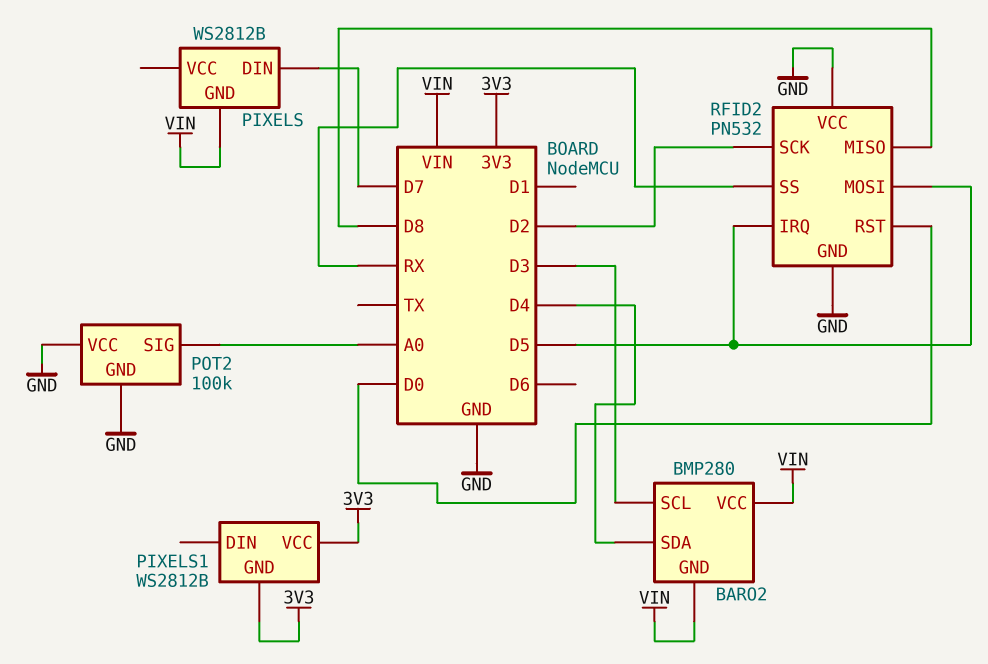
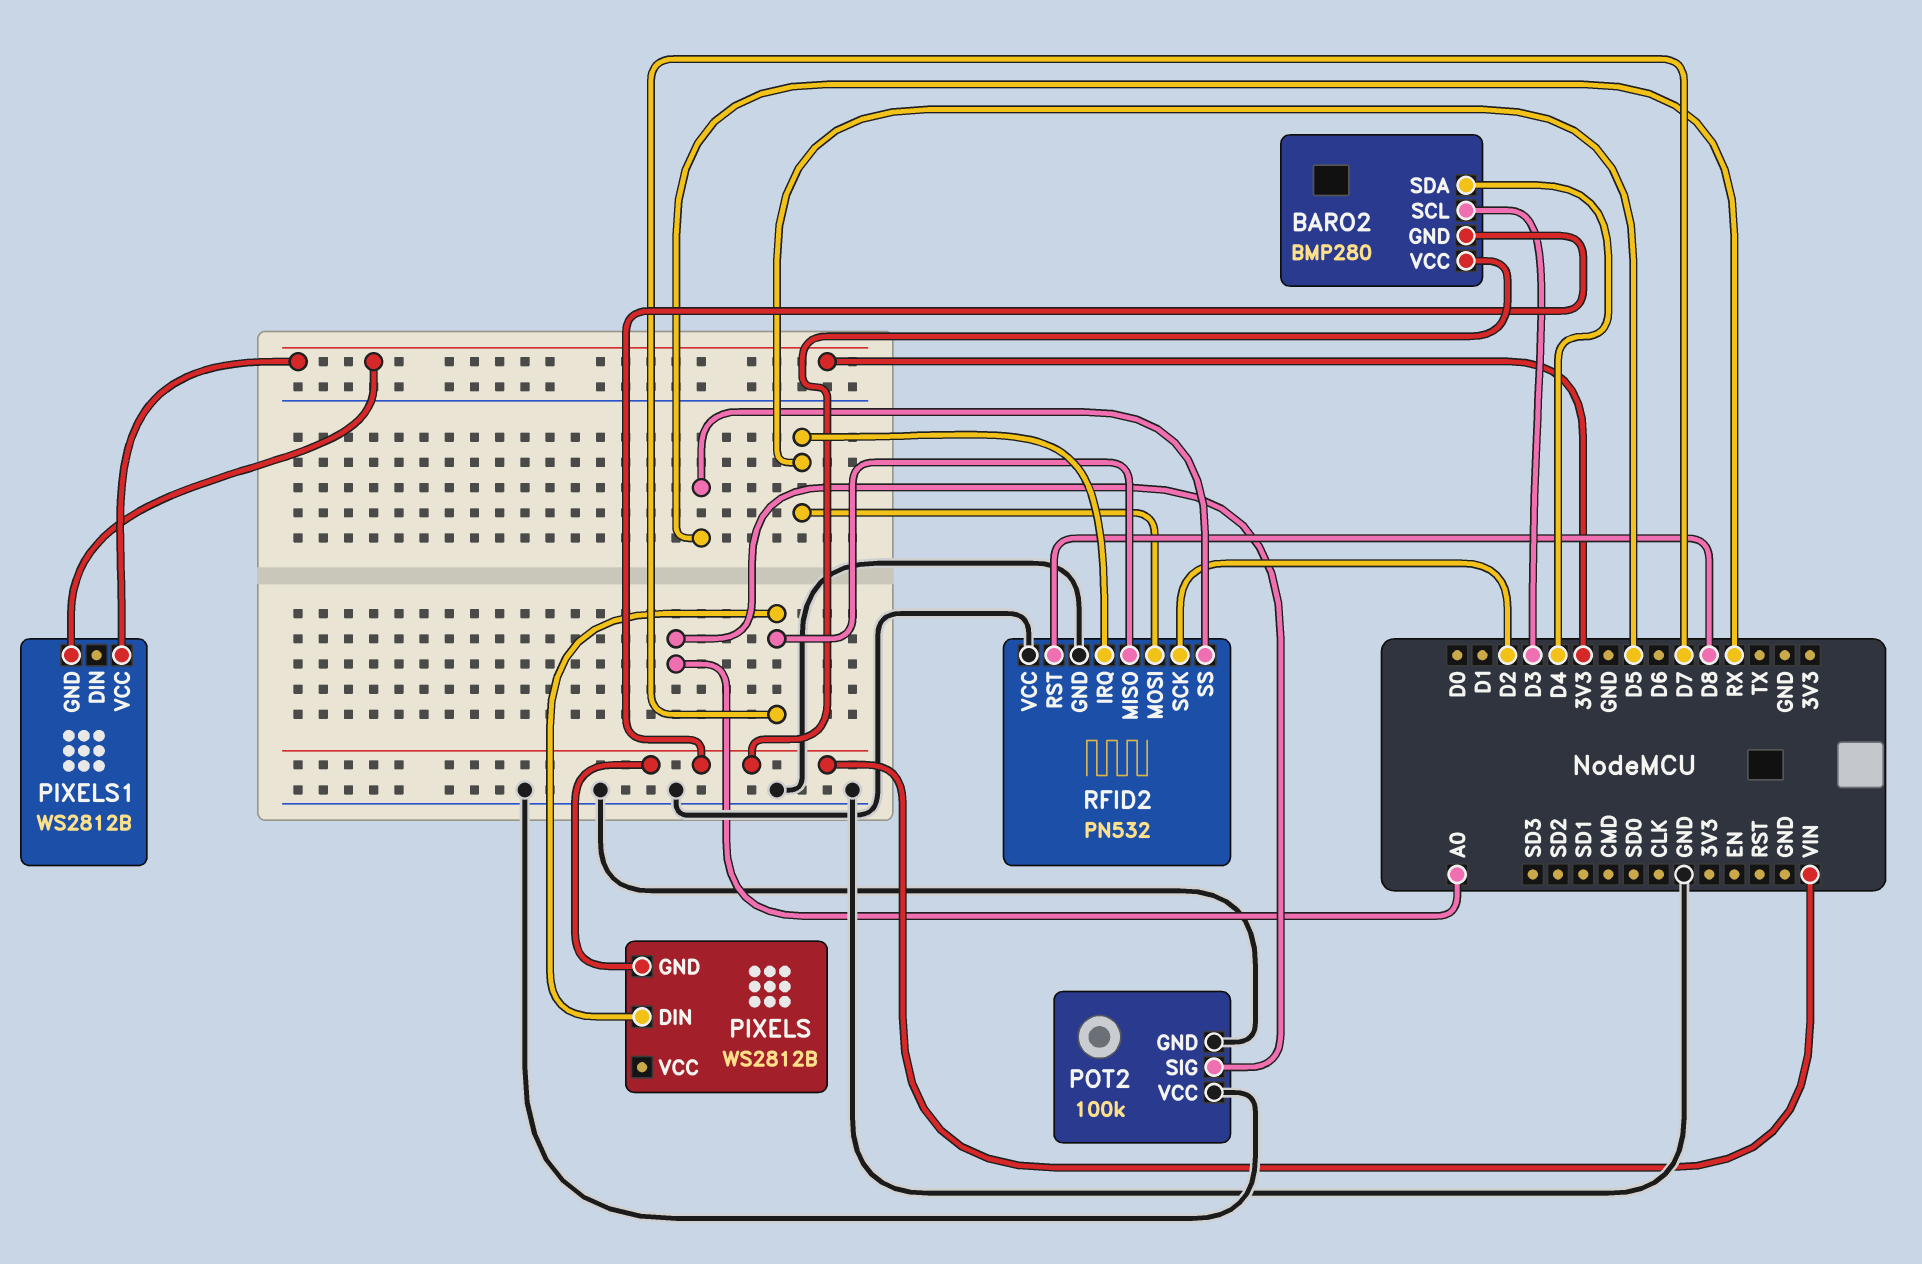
RFID2 pin MISO: D8 -> D7
RFID2 pin RST: D0 -> D8

